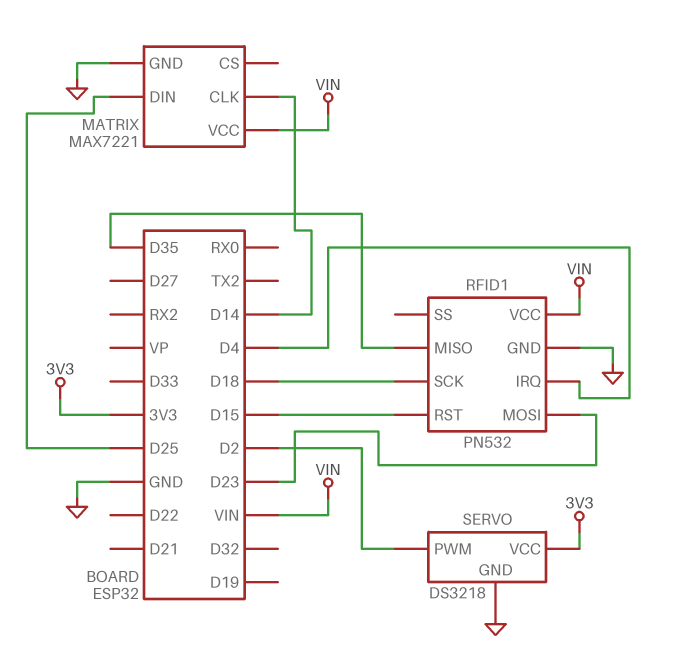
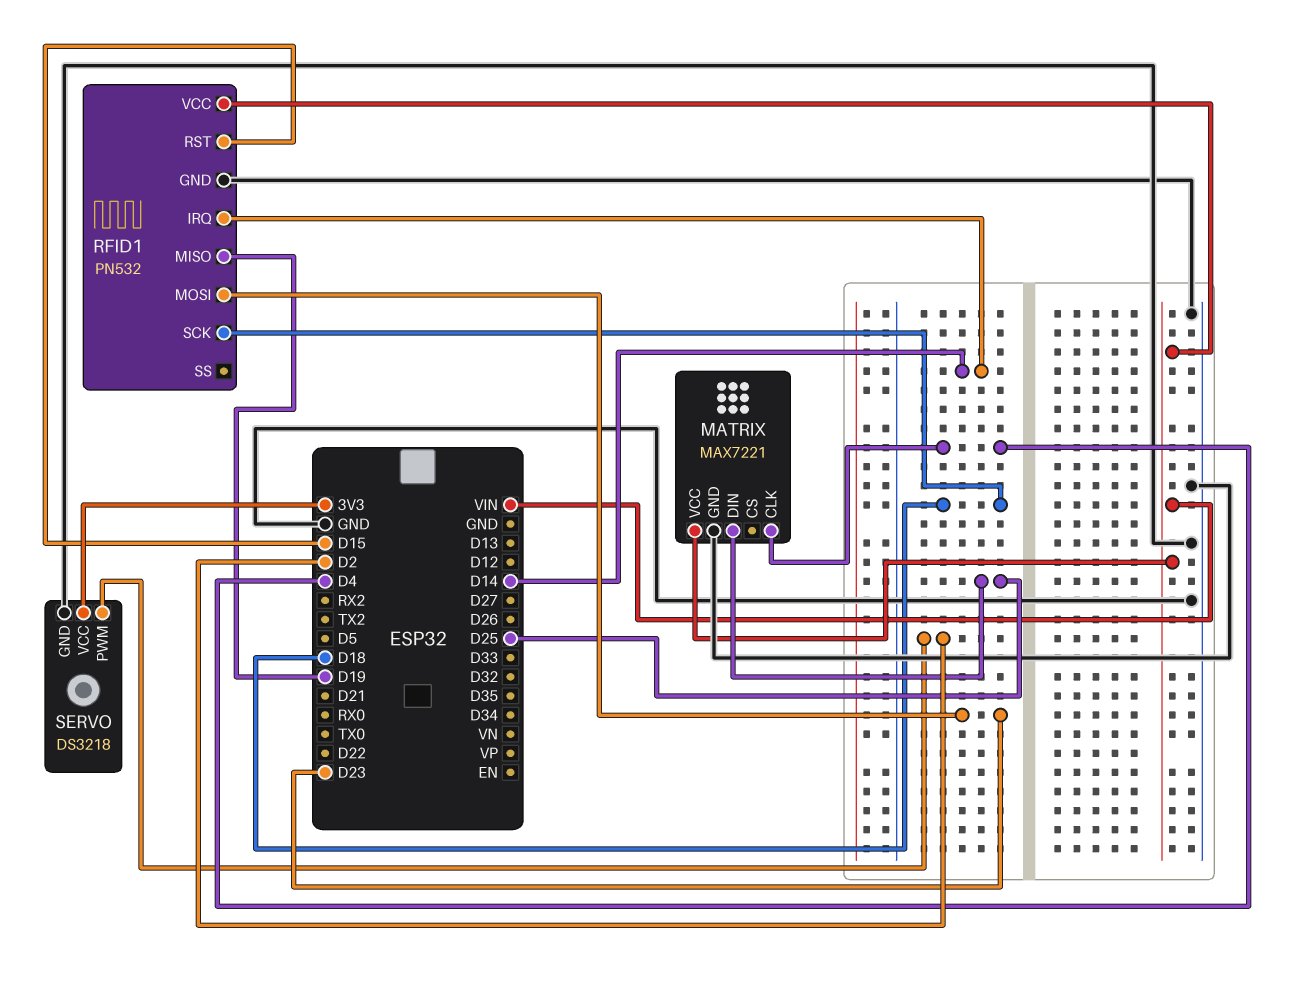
MATRIX pin CLK: D14 -> D4
RFID1 pin IRQ: D4 -> D14
RFID1 pin MISO: D35 -> D19

